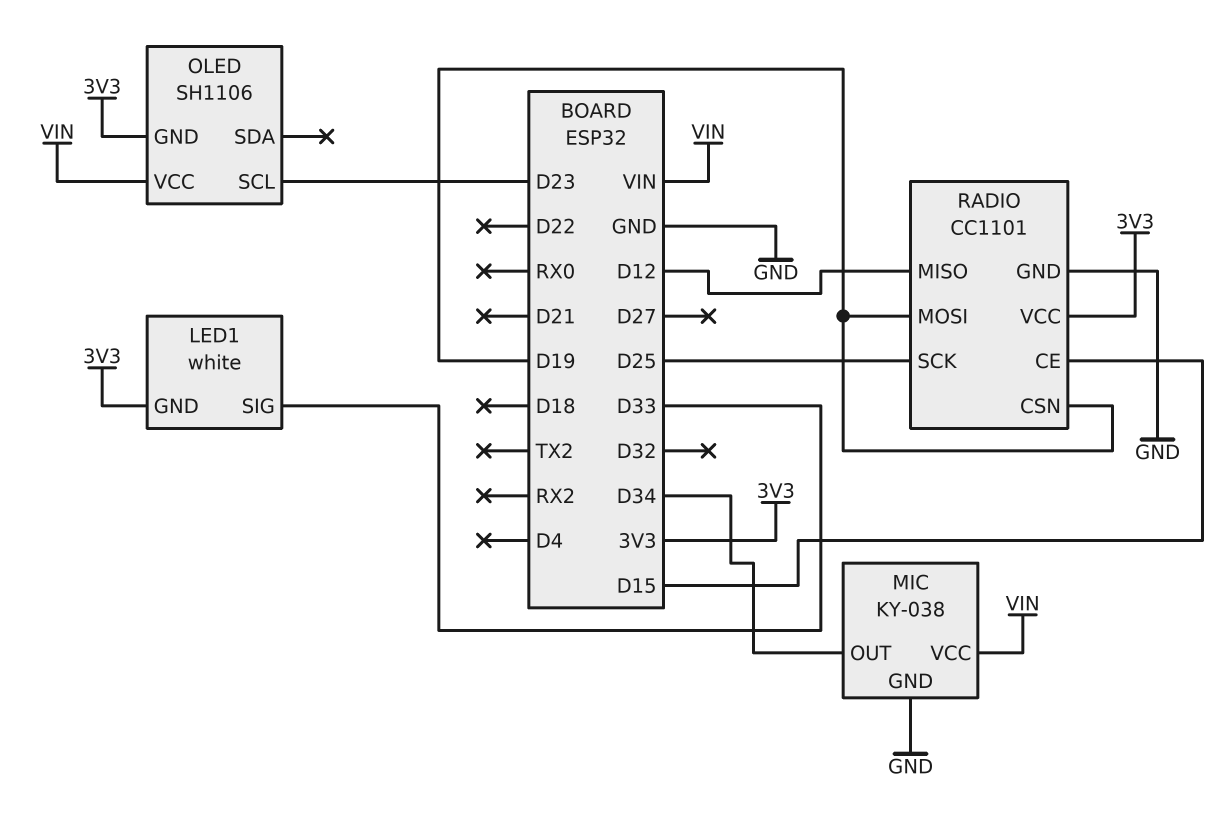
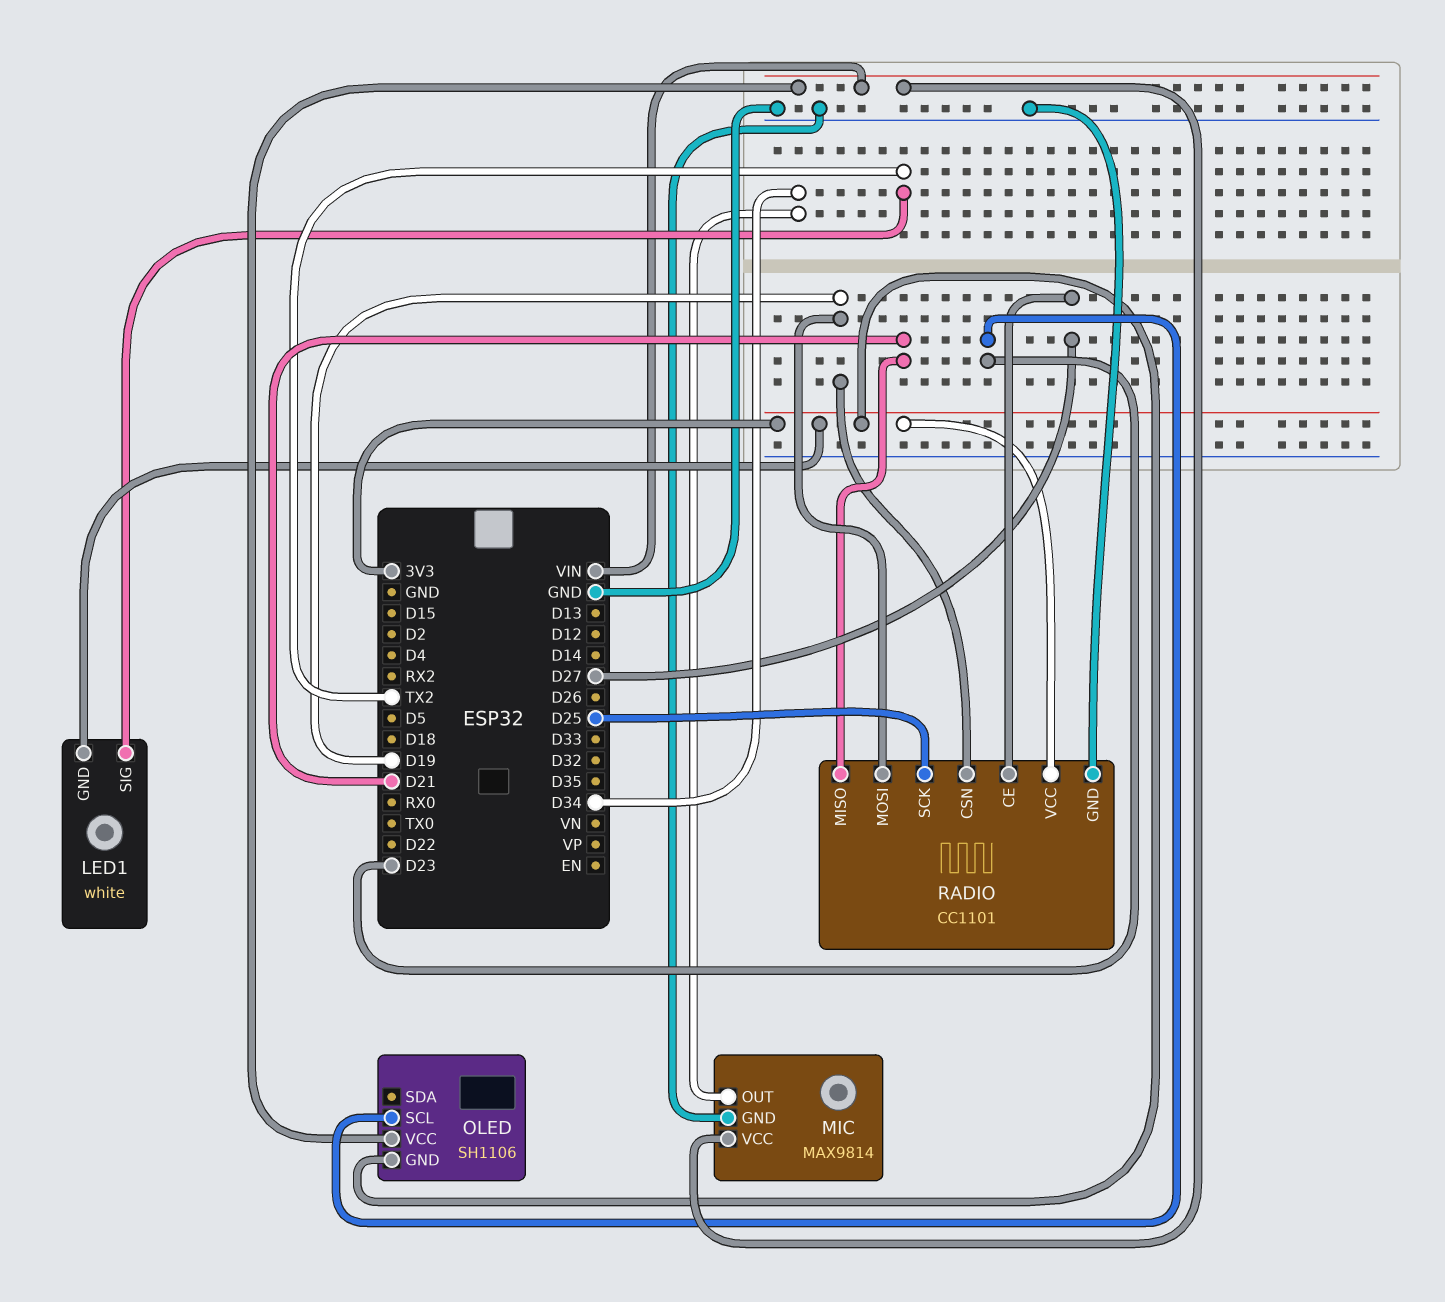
LED1 pin SIG: D33 -> TX2
MIC: KY-038 -> MAX9814
RADIO pin CE: D15 -> D27
RADIO pin MISO: D12 -> D21

